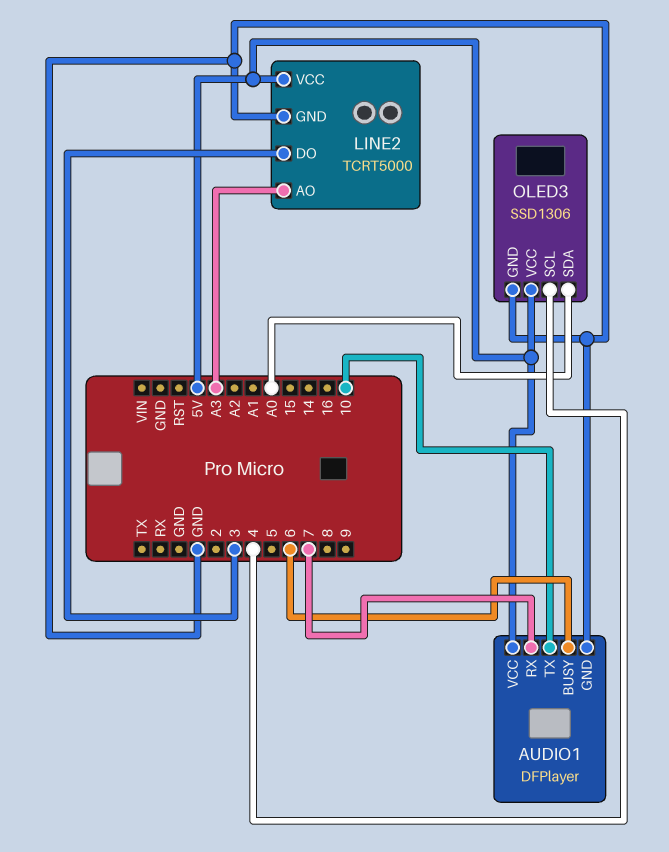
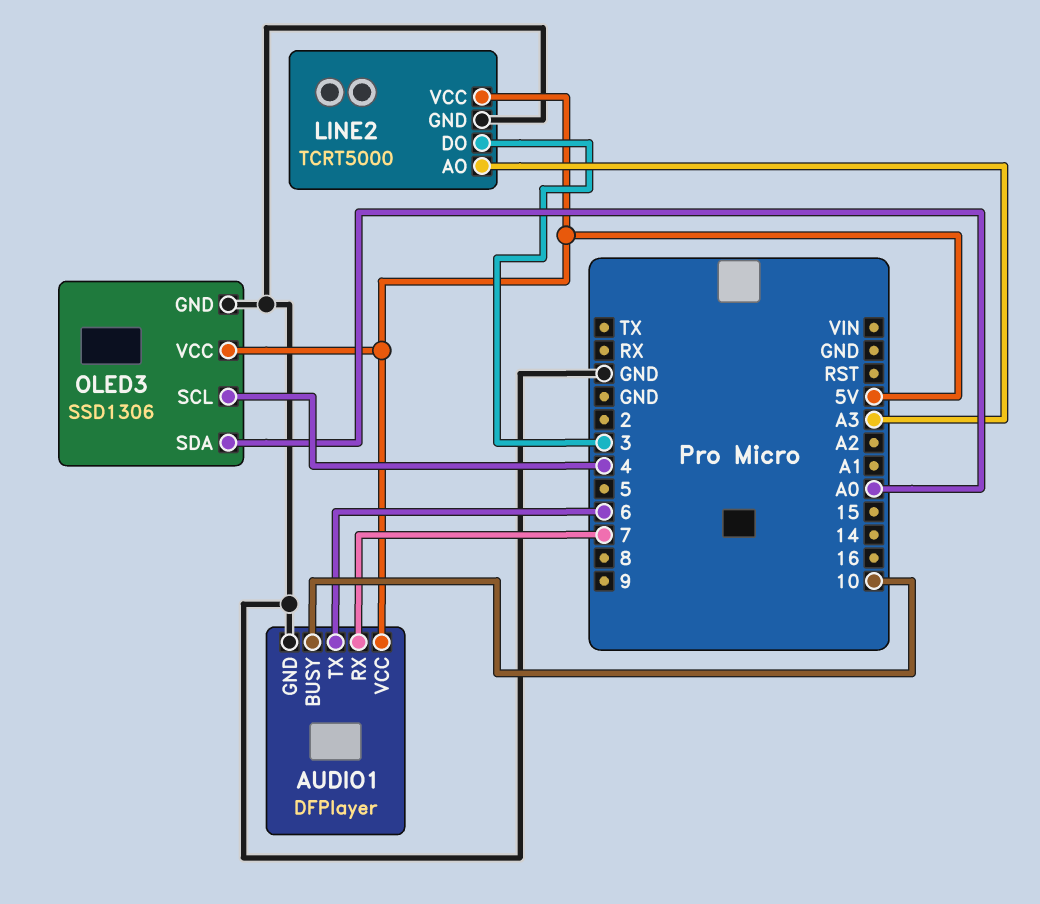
AUDIO1 pin BUSY: 6 -> 10
AUDIO1 pin TX: 10 -> 6

